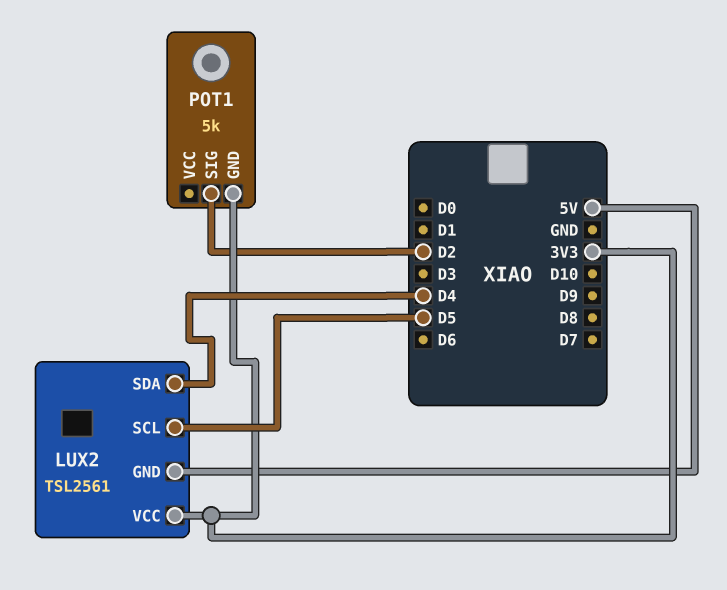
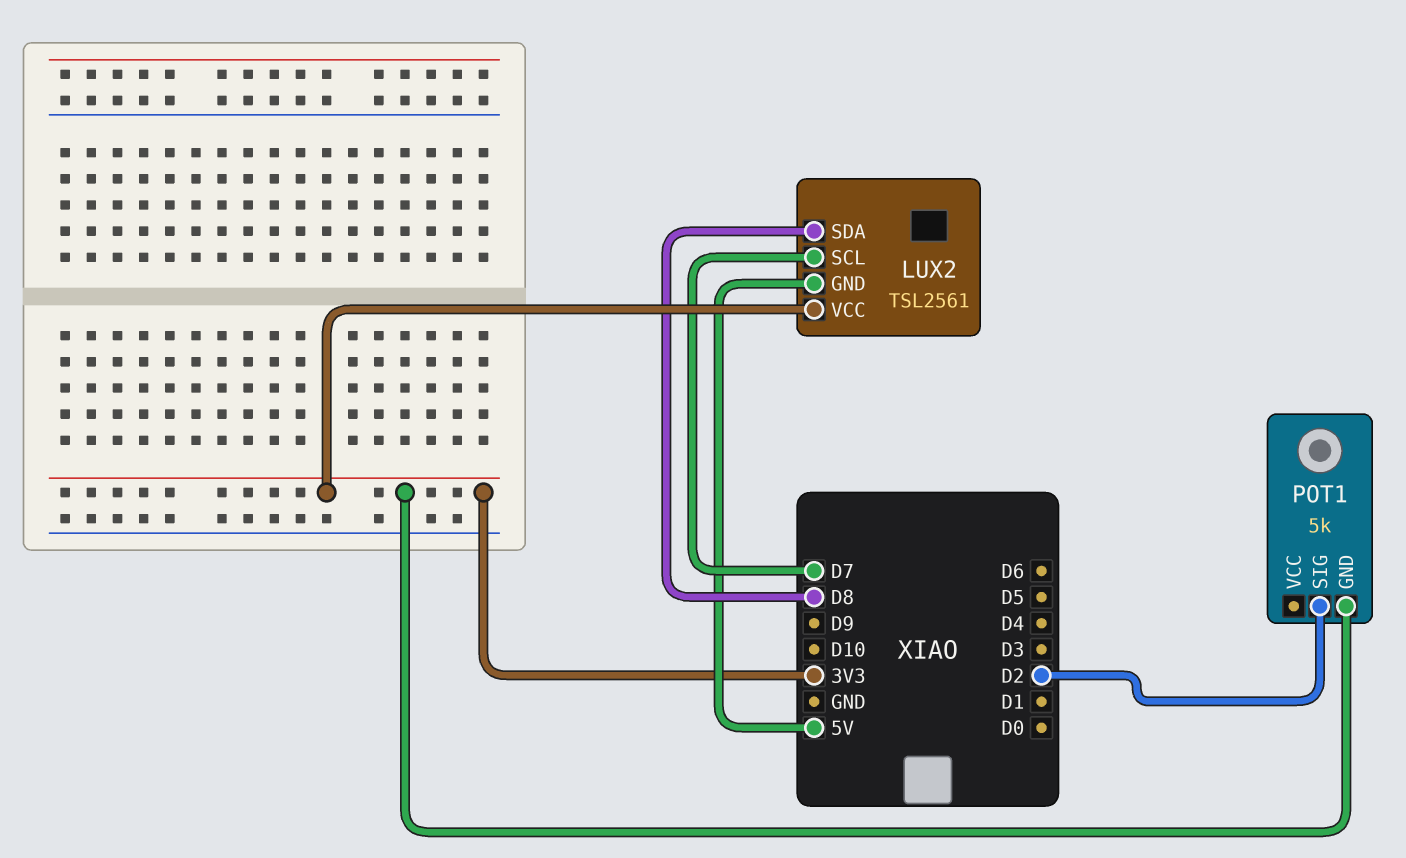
LUX2 pin SCL: D5 -> D7
LUX2 pin SDA: D4 -> D8

